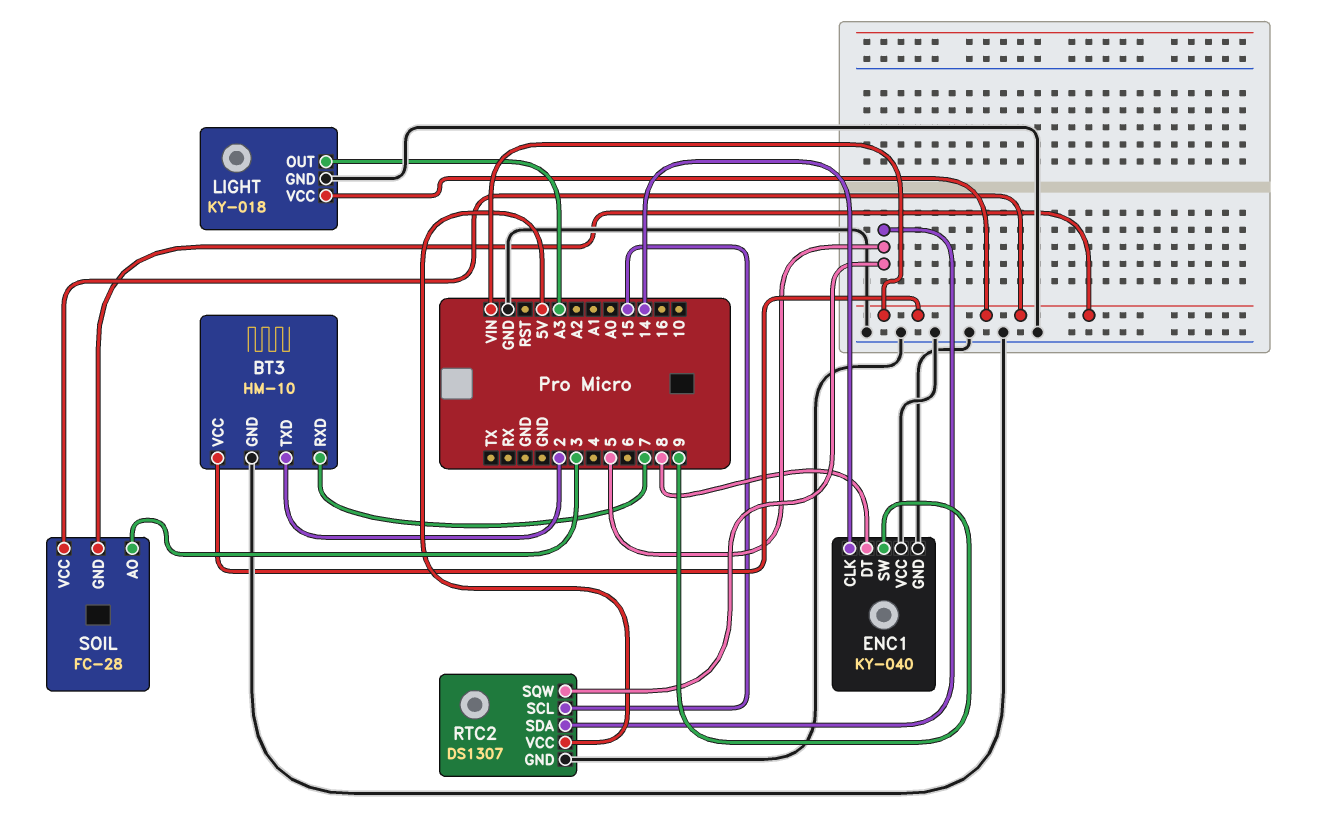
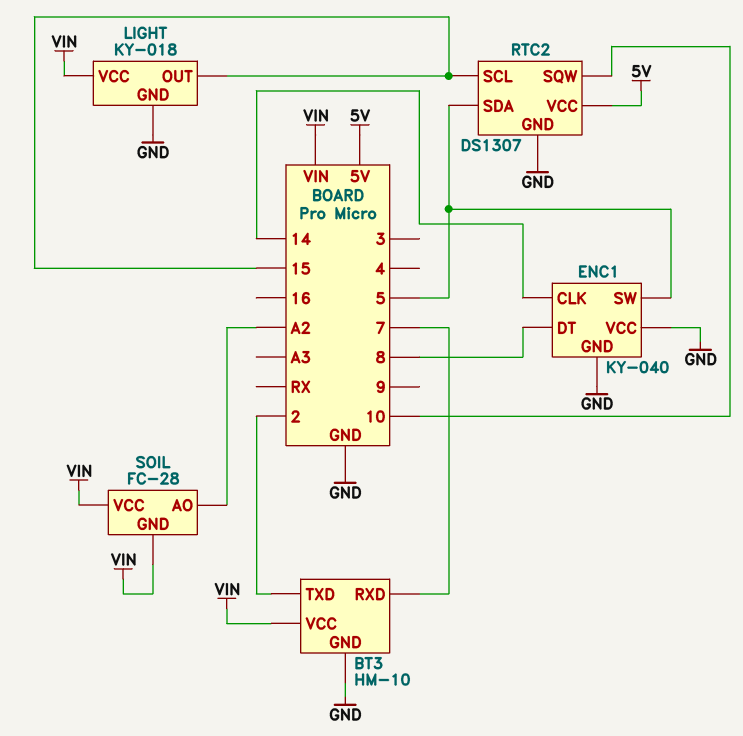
ENC1 pin SW: 9 -> 5
LIGHT pin OUT: A3 -> 15
RTC2 pin SQW: 5 -> 10
SOIL pin AO: 3 -> A2

